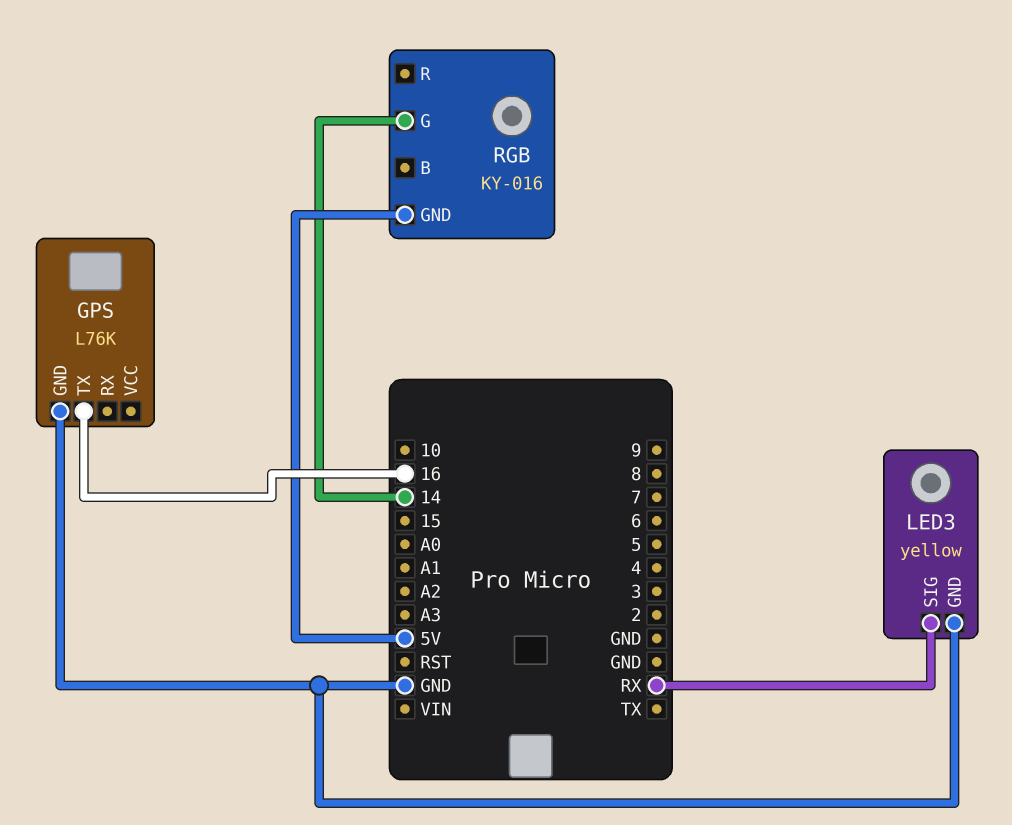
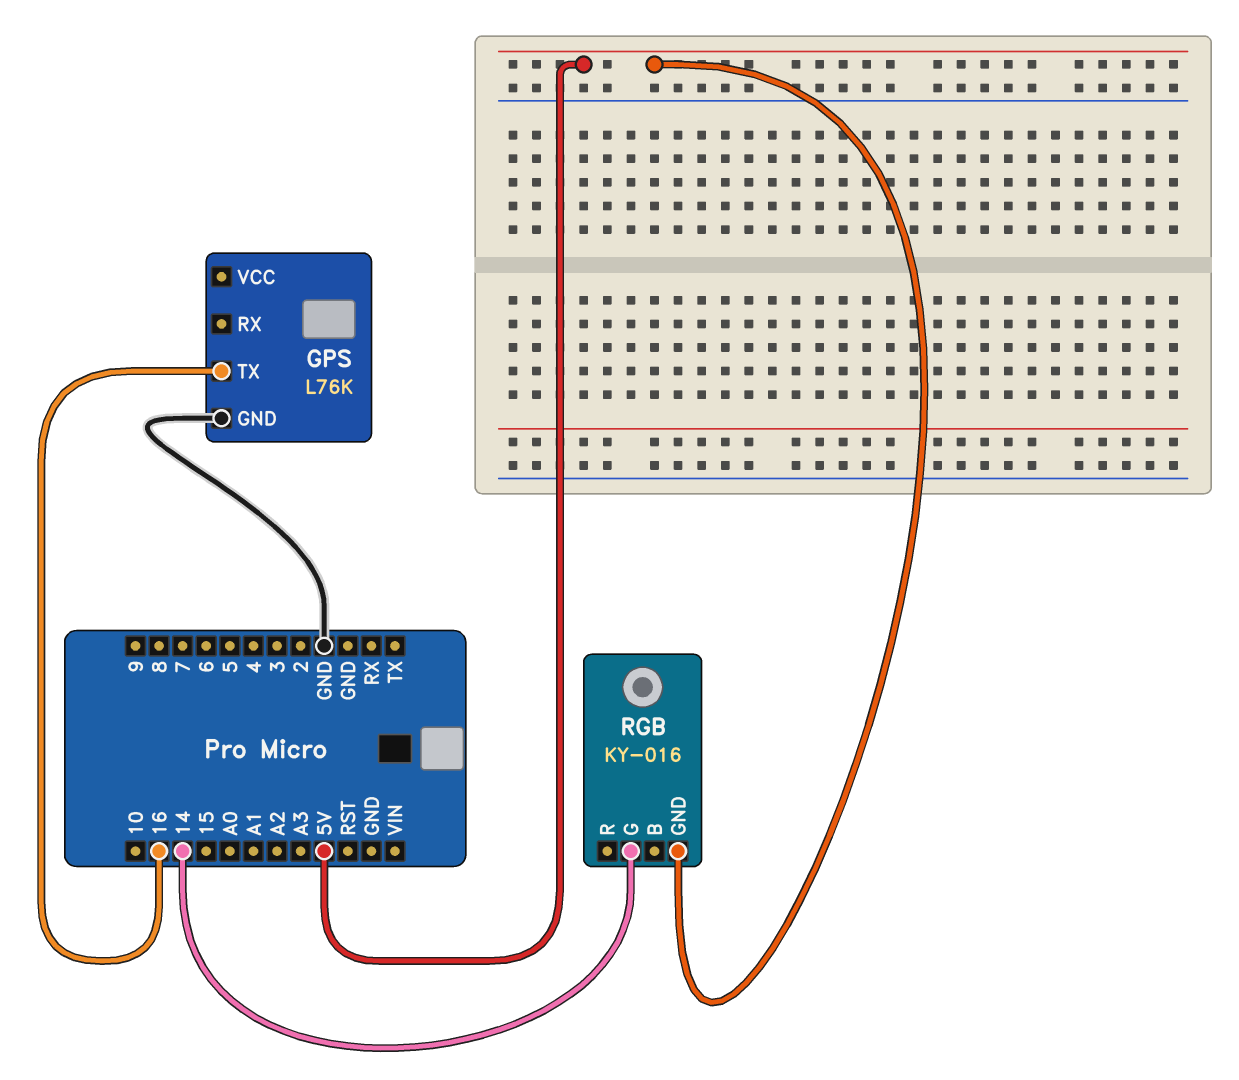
LED3: yellow -> none
LED3 pin GND: GND -> none
LED3 pin SIG: RX -> none

